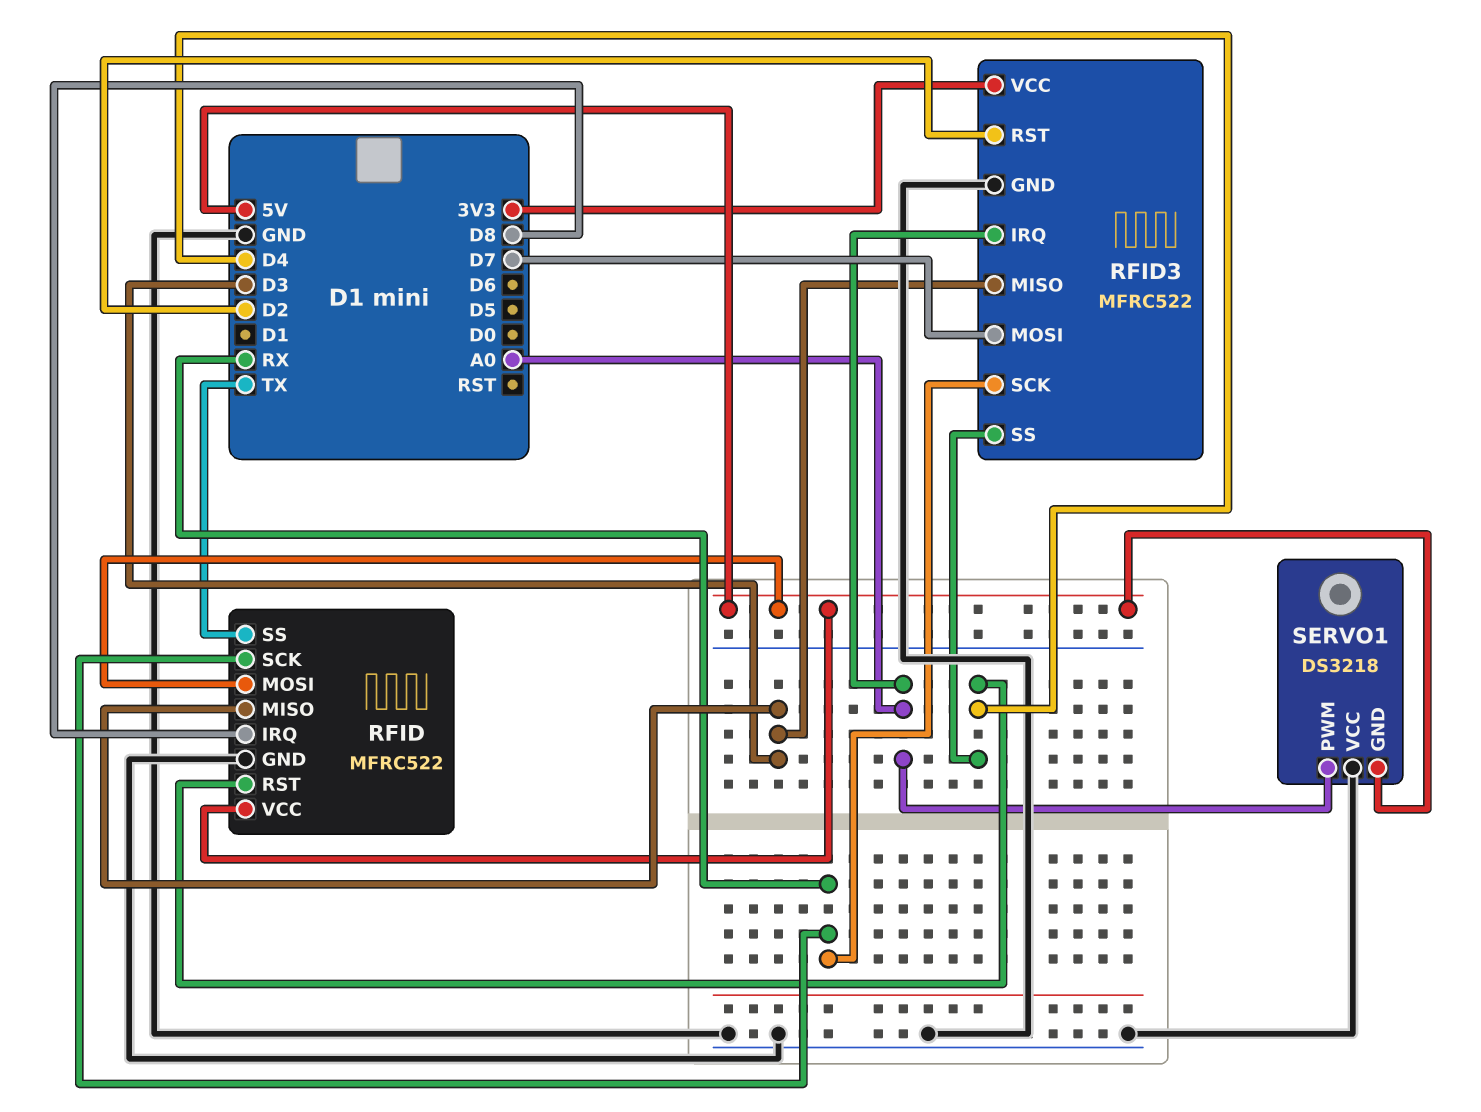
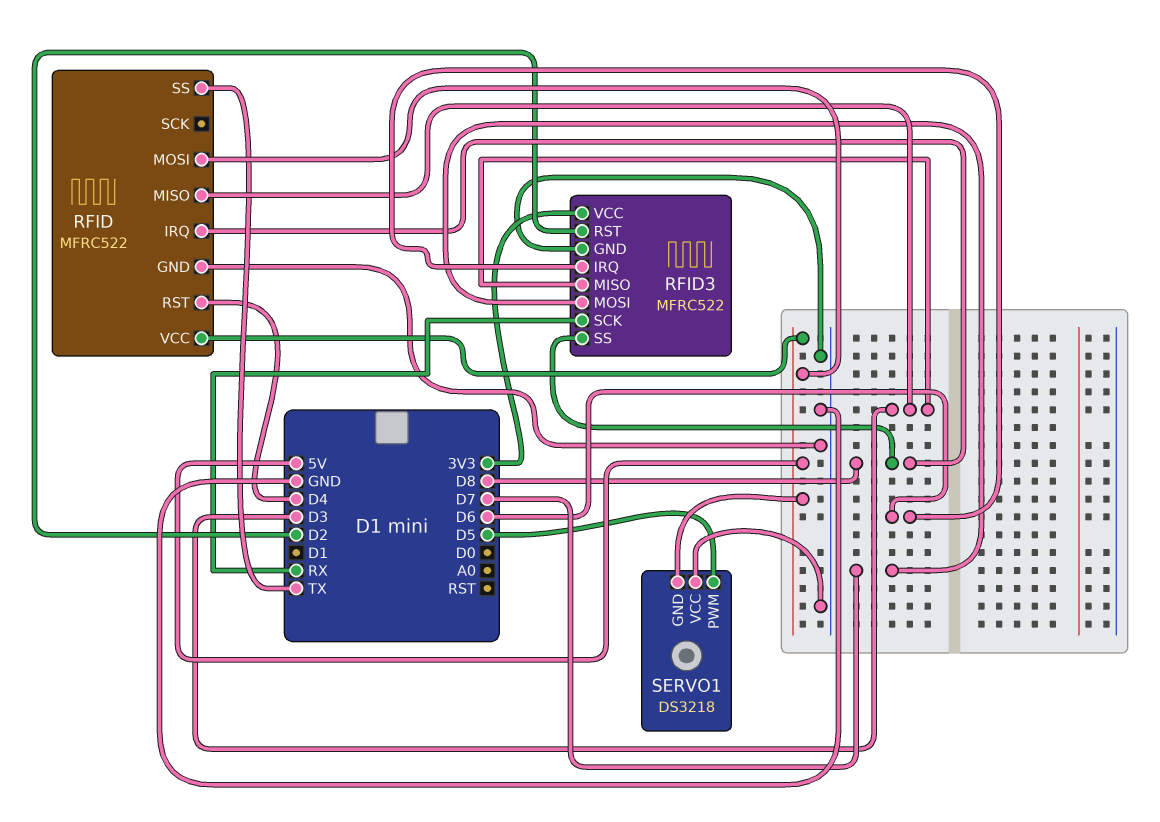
RFID pin SCK: RX -> none
RFID3 pin IRQ: A0 -> D6
RFID3 pin SS: D4 -> D8
SERVO1 pin PWM: A0 -> D5

